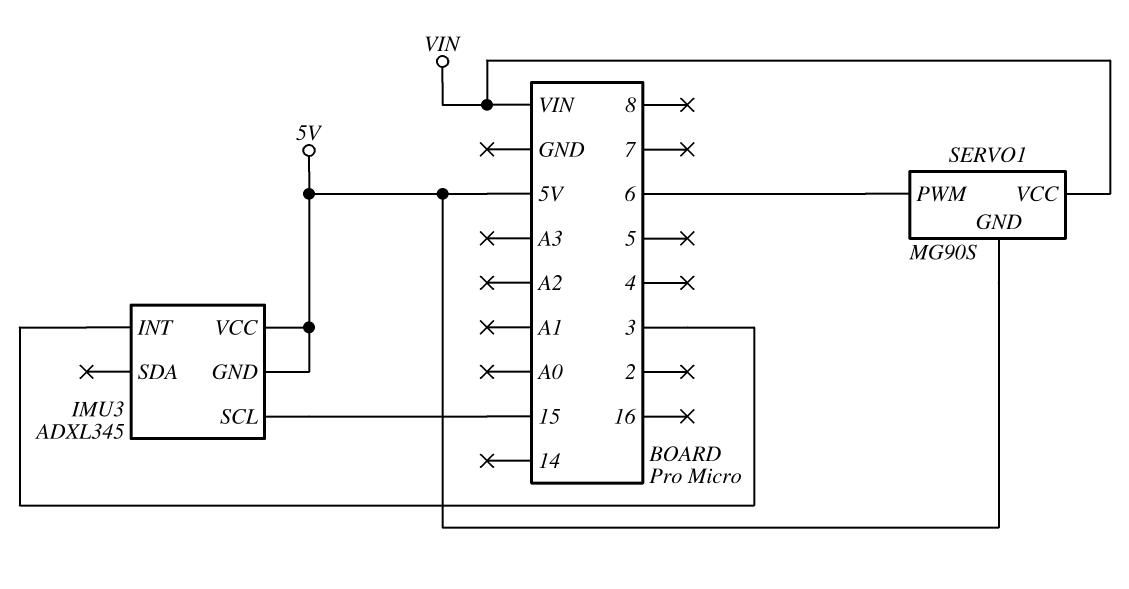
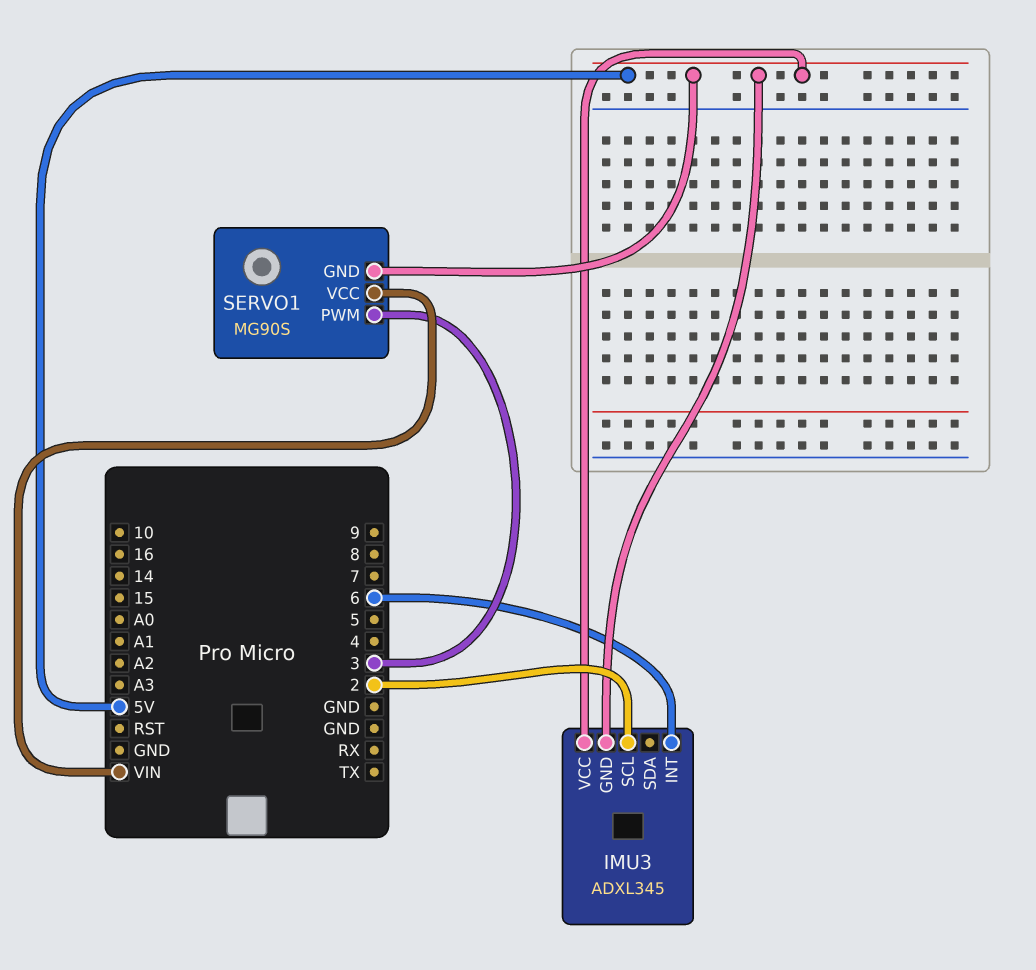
IMU3 pin INT: 3 -> 6
IMU3 pin SCL: 15 -> 2
SERVO1 pin PWM: 6 -> 3

